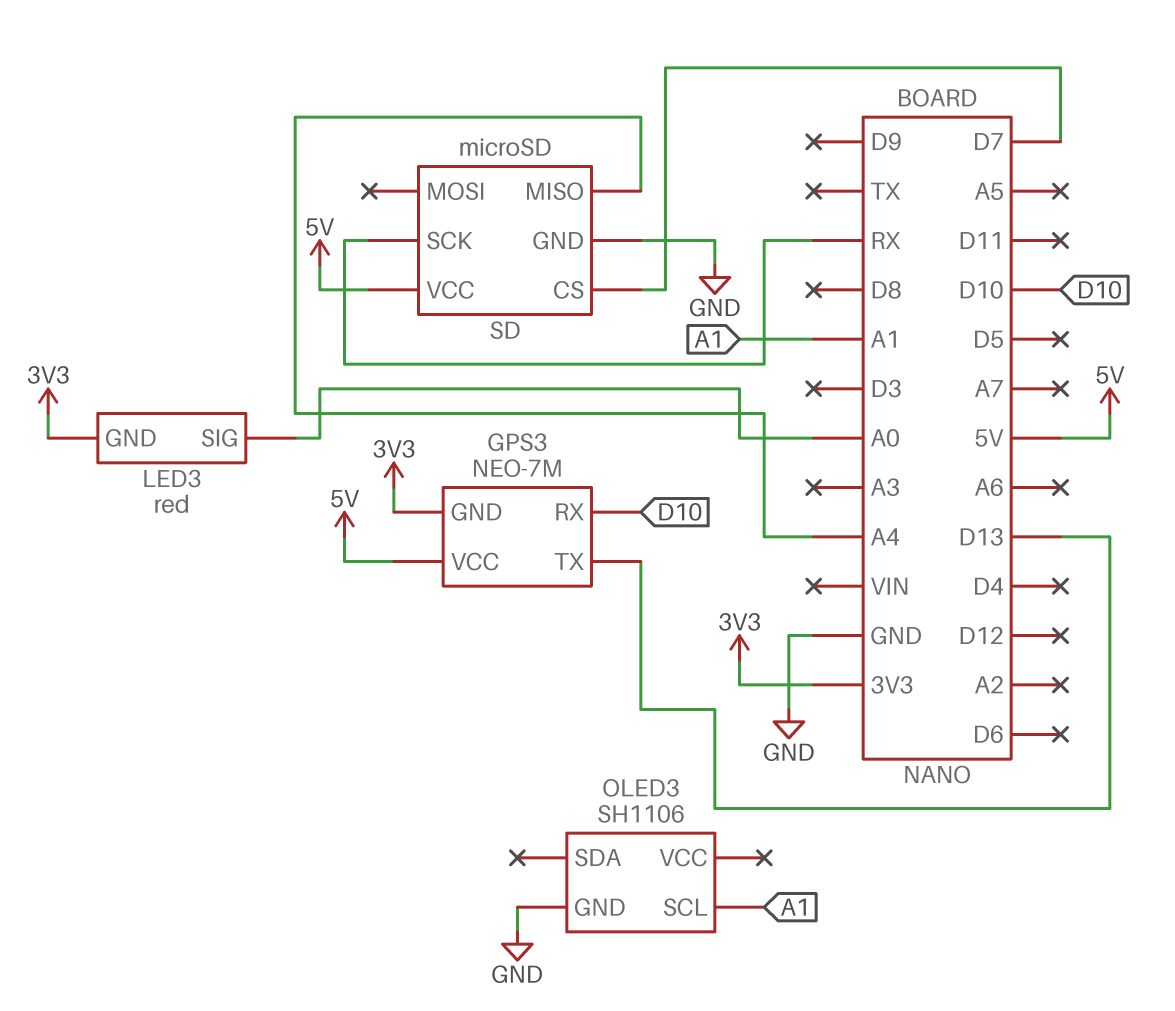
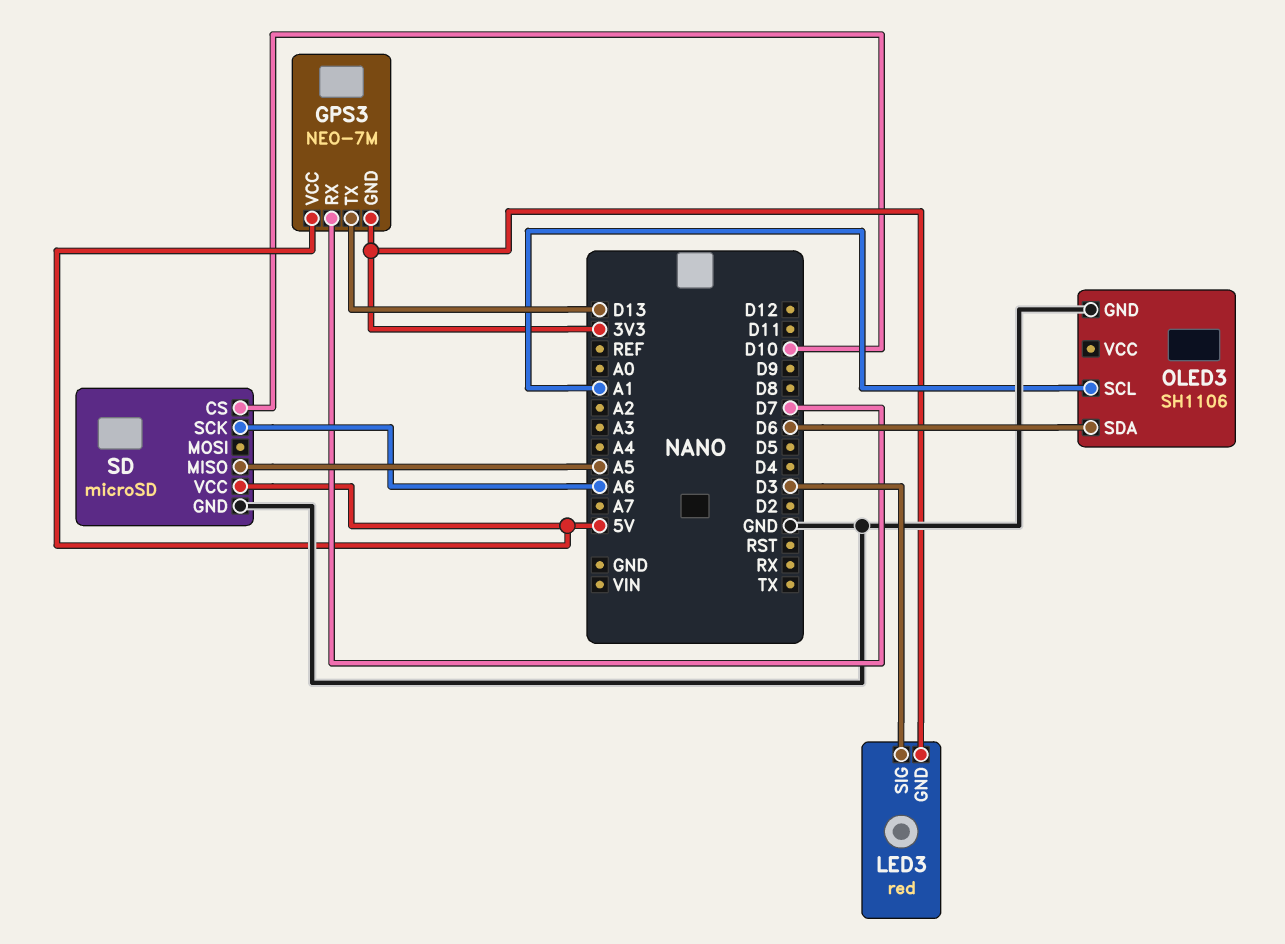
GPS3 pin RX: D10 -> D7
LED3 pin SIG: A0 -> D3
OLED3 pin SDA: none -> D6
SD pin CS: D7 -> D10
SD pin MISO: A4 -> A5
SD pin SCK: RX -> A6

